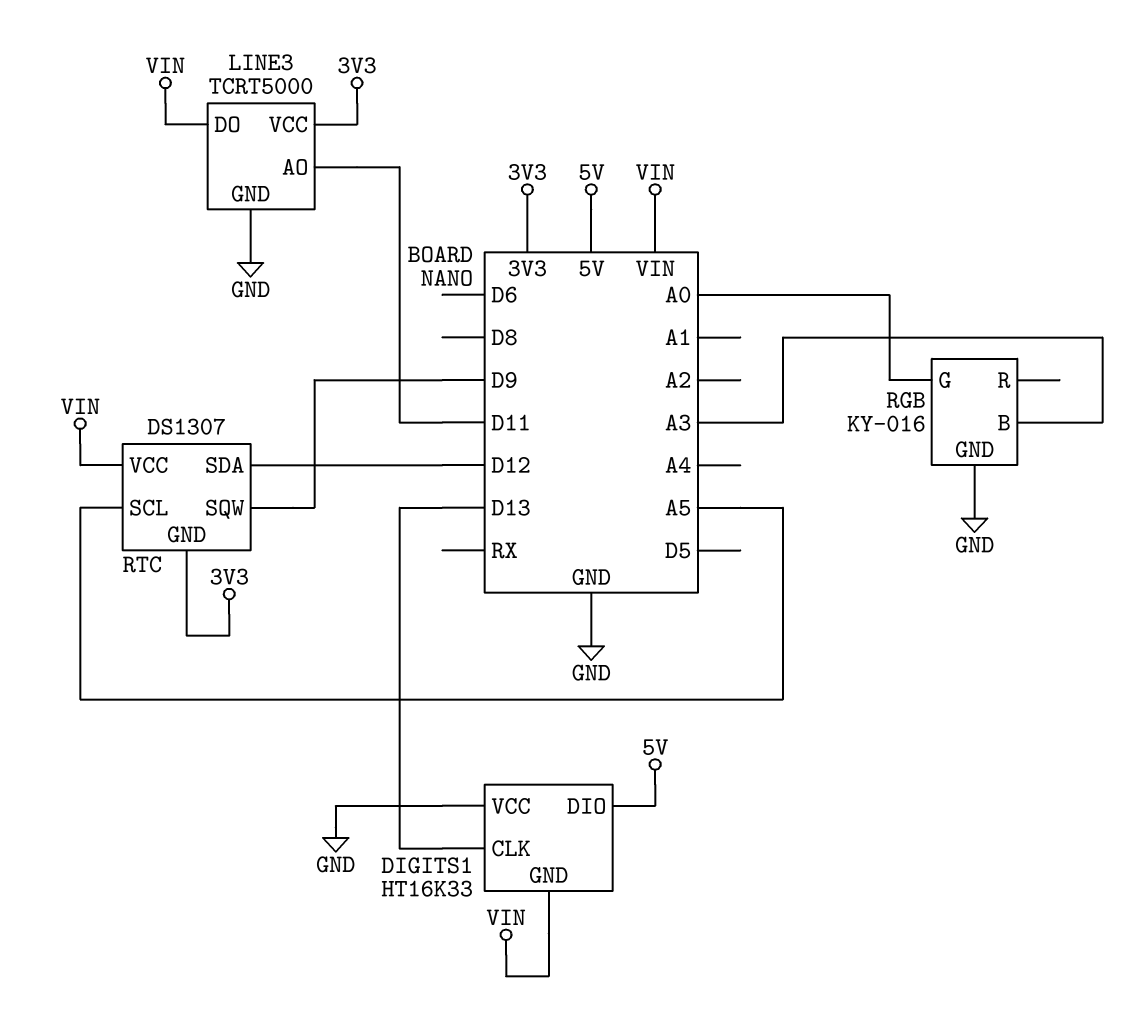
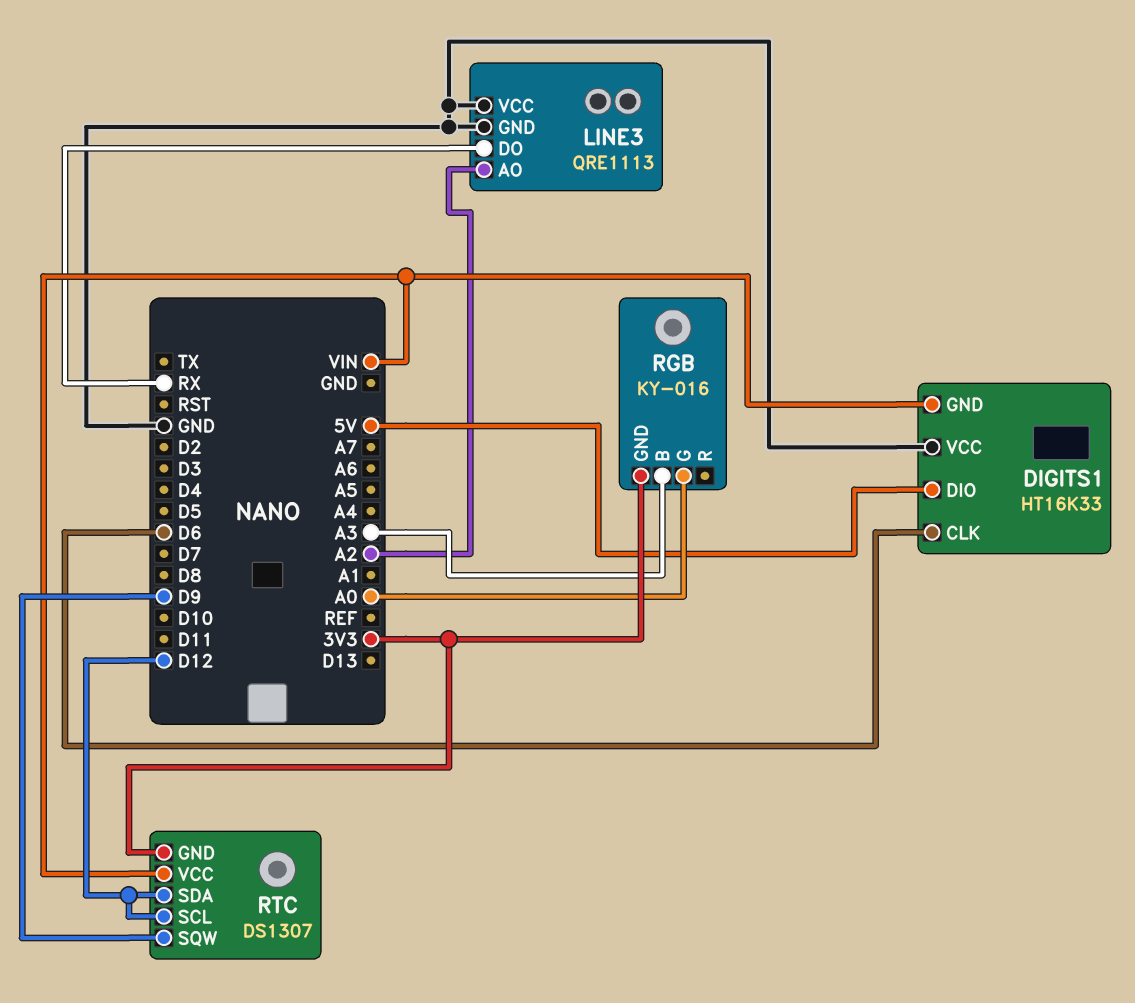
DIGITS1 pin CLK: D13 -> D6
LINE3: TCRT5000 -> QRE1113
LINE3 pin AO: D11 -> A2
LINE3 pin DO: VIN -> RX
LINE3 pin VCC: 3V3 -> GND
RGB pin GND: GND -> 3V3
RTC pin SCL: A5 -> D12

